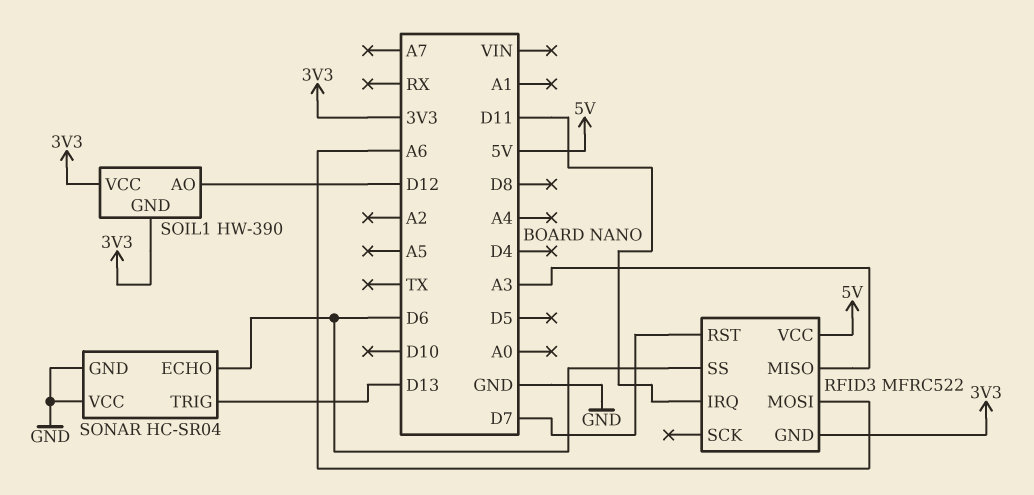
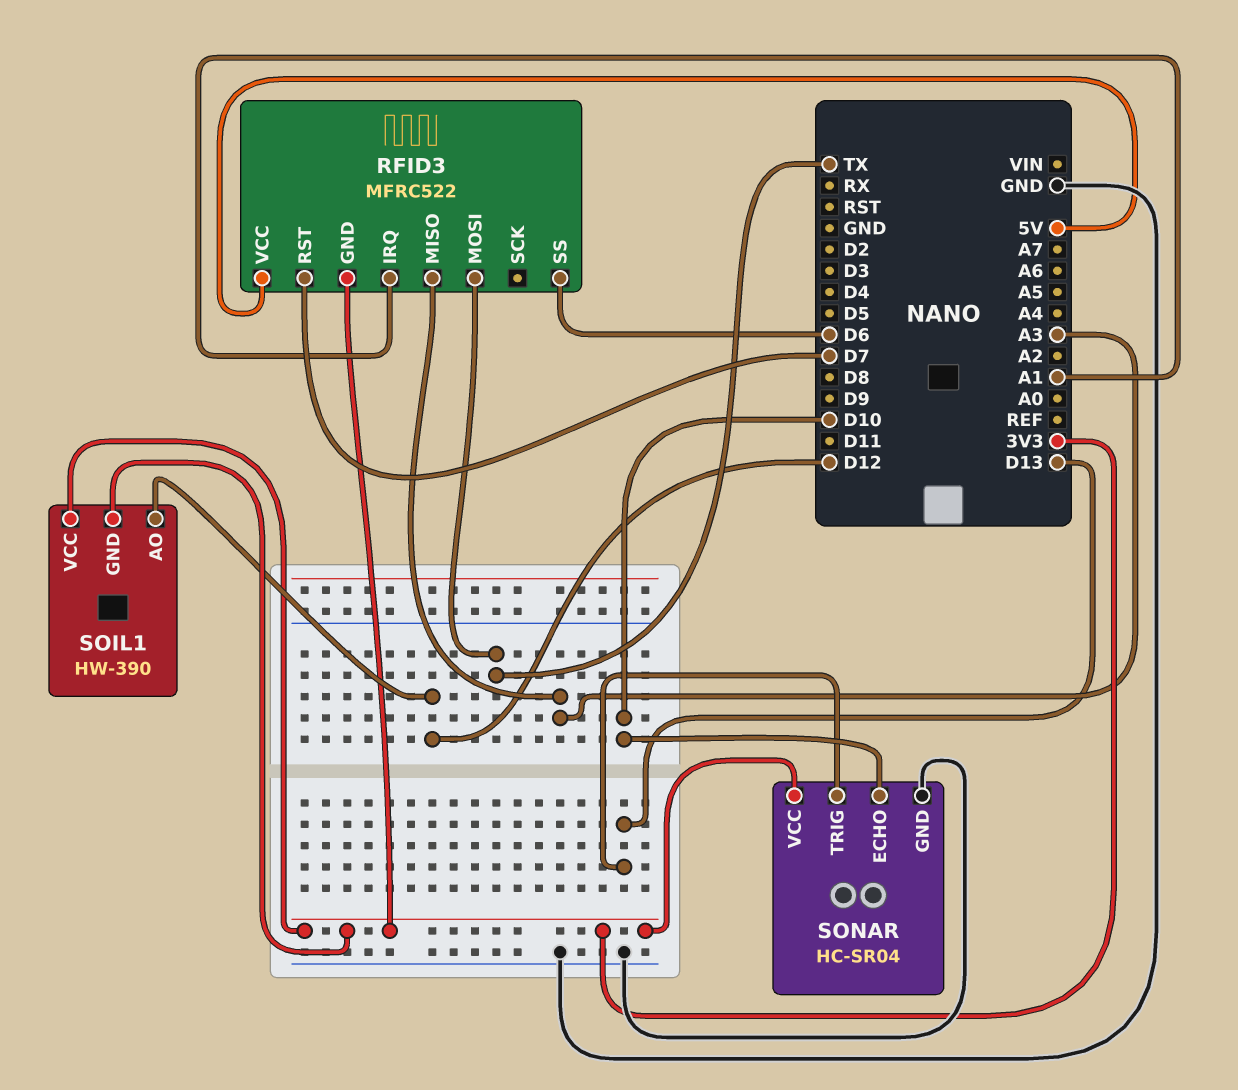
RFID3 pin IRQ: D11 -> A1
RFID3 pin MOSI: A6 -> TX
SONAR pin ECHO: D6 -> D10
SONAR pin VCC: GND -> 3V3

